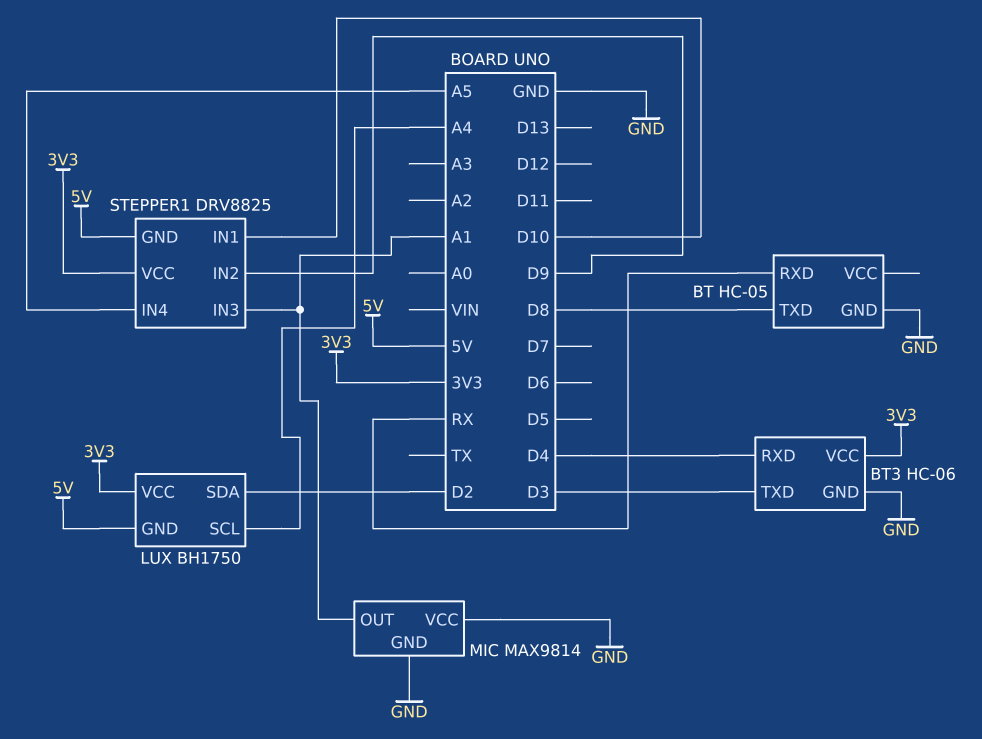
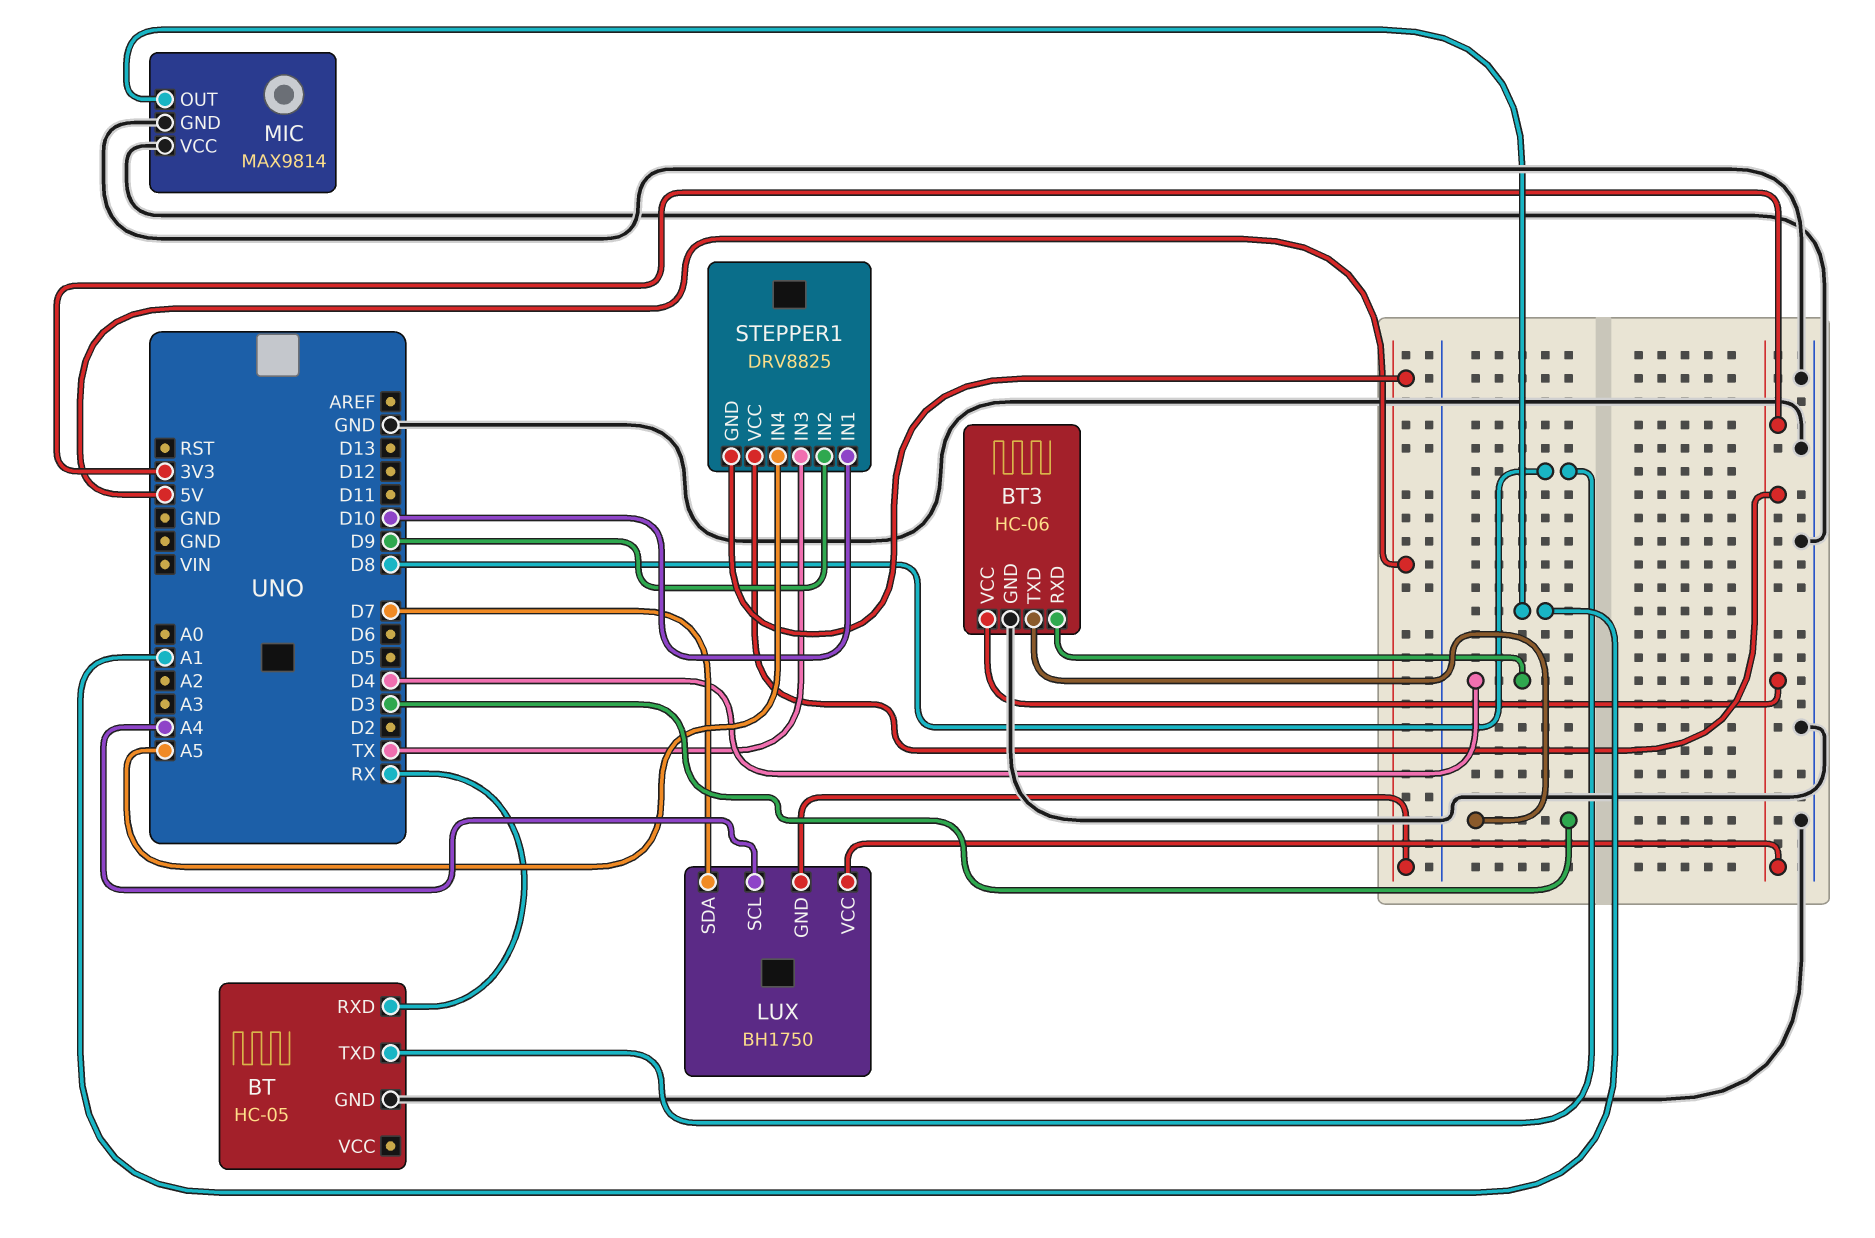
LUX pin SDA: D2 -> D7
STEPPER1 pin IN3: A1 -> TX

